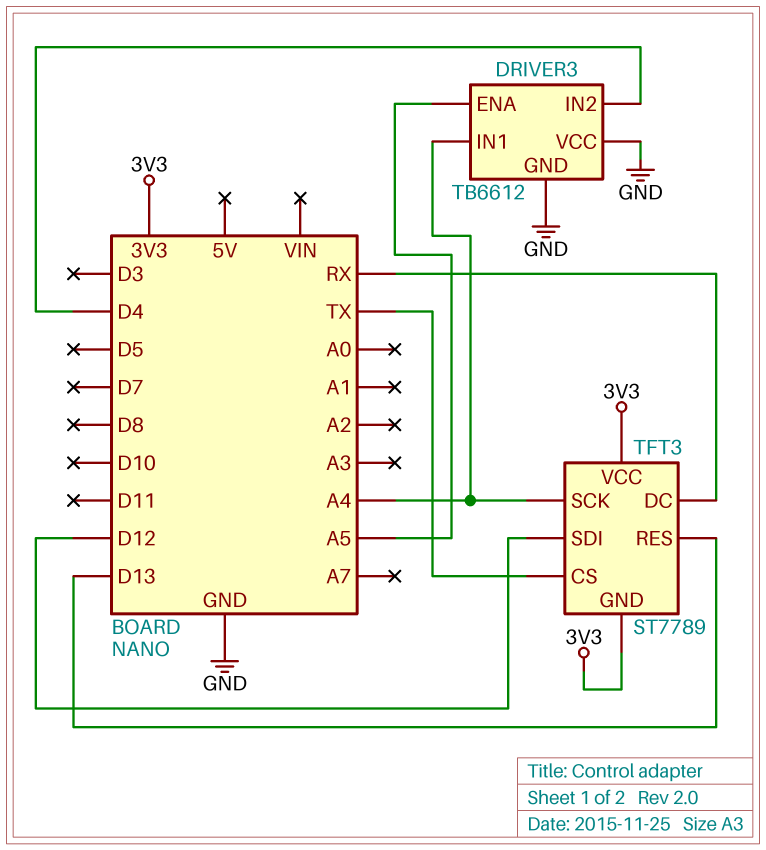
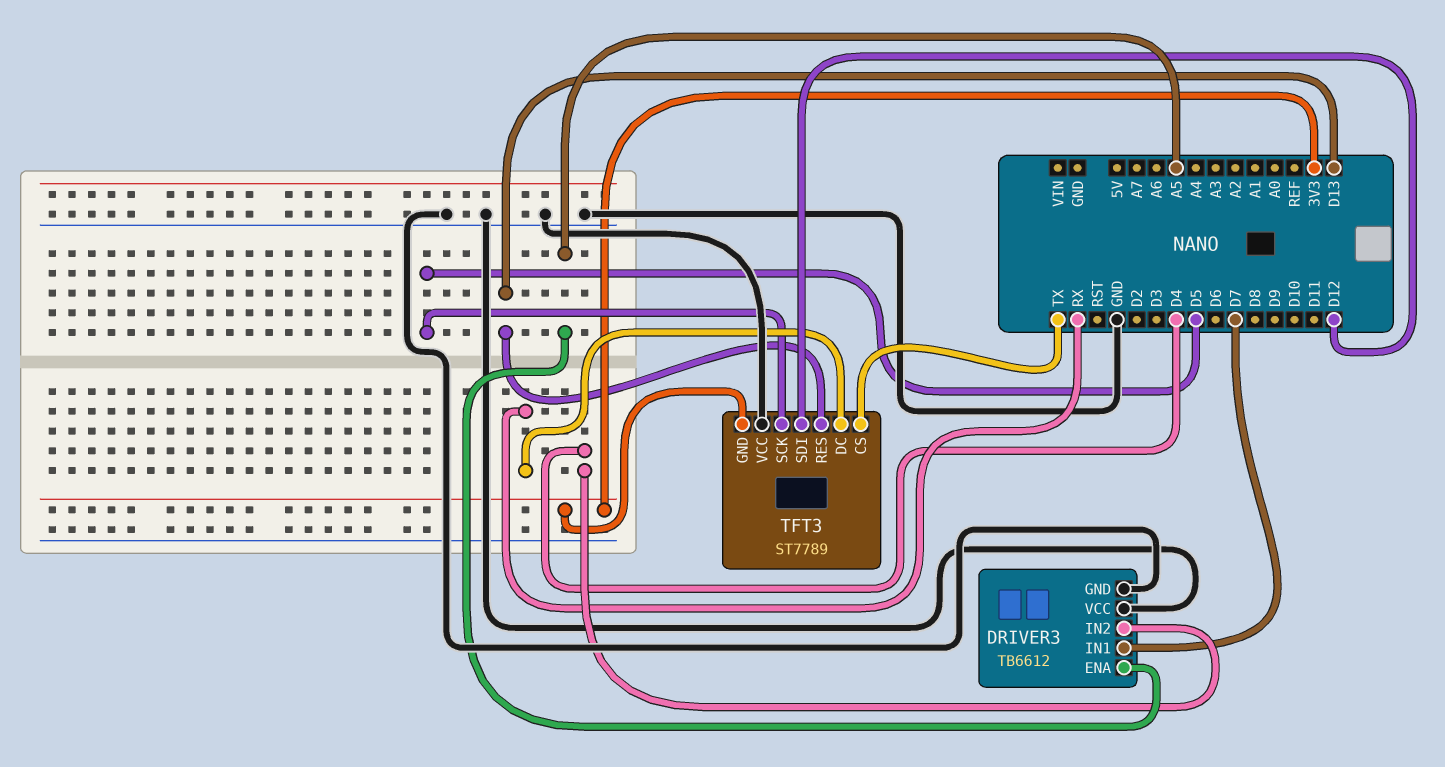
DRIVER3 pin IN1: A4 -> D7
TFT3 pin SCK: A4 -> D5
TFT3 pin VCC: 3V3 -> GND

